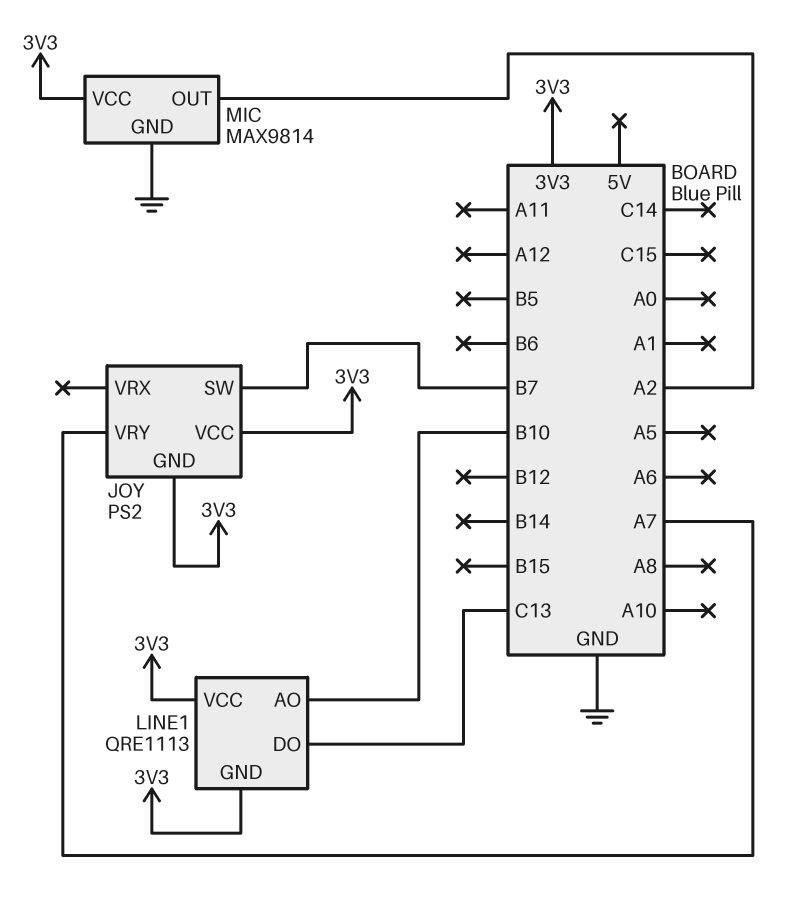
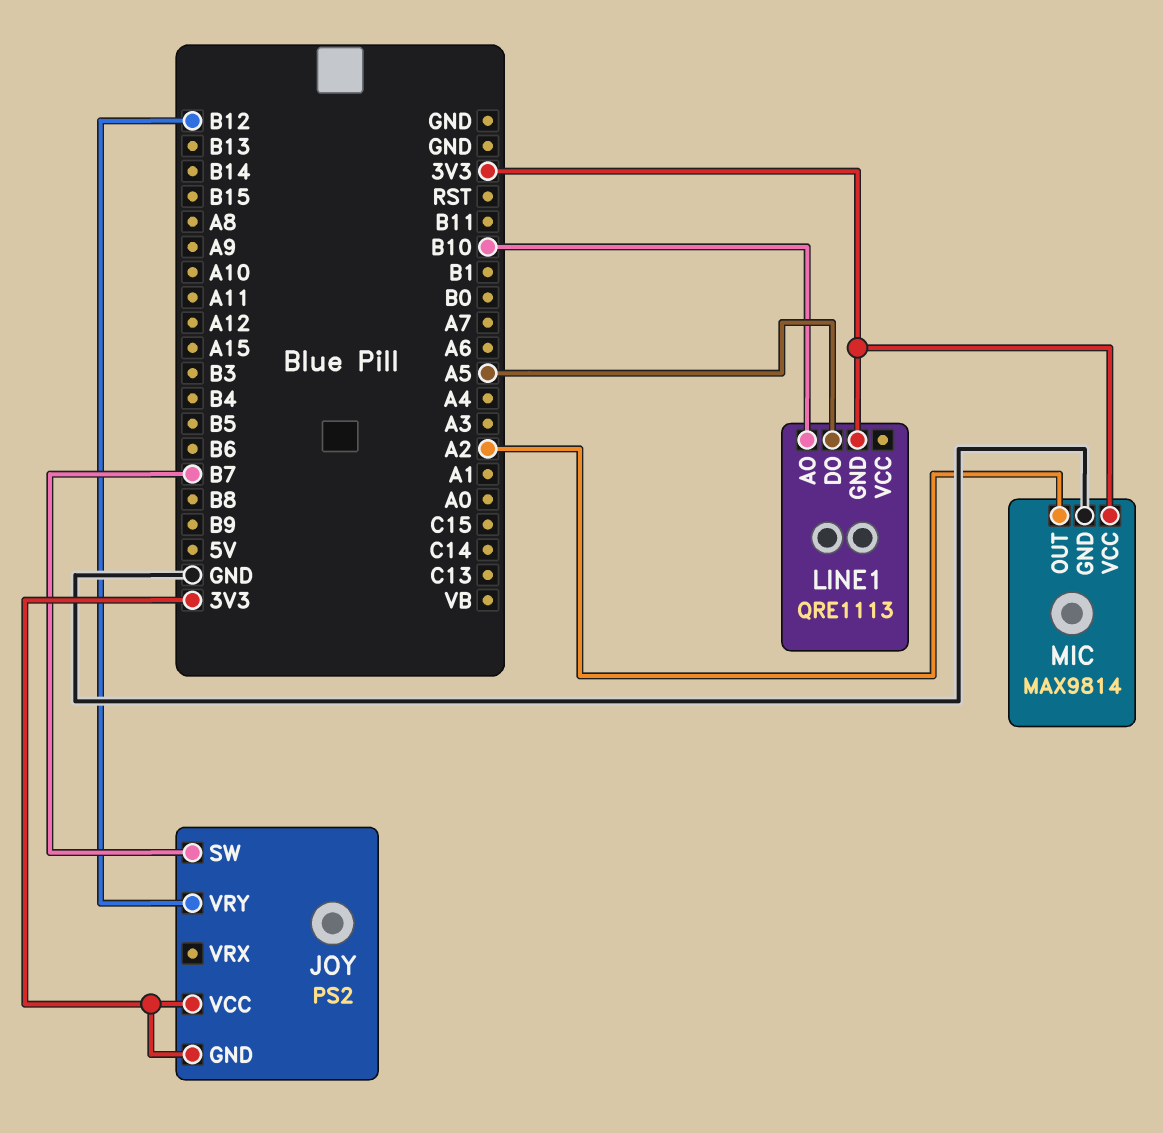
JOY pin VRY: A7 -> B12
LINE1 pin DO: C13 -> A5
LINE1 pin VCC: 3V3 -> none

